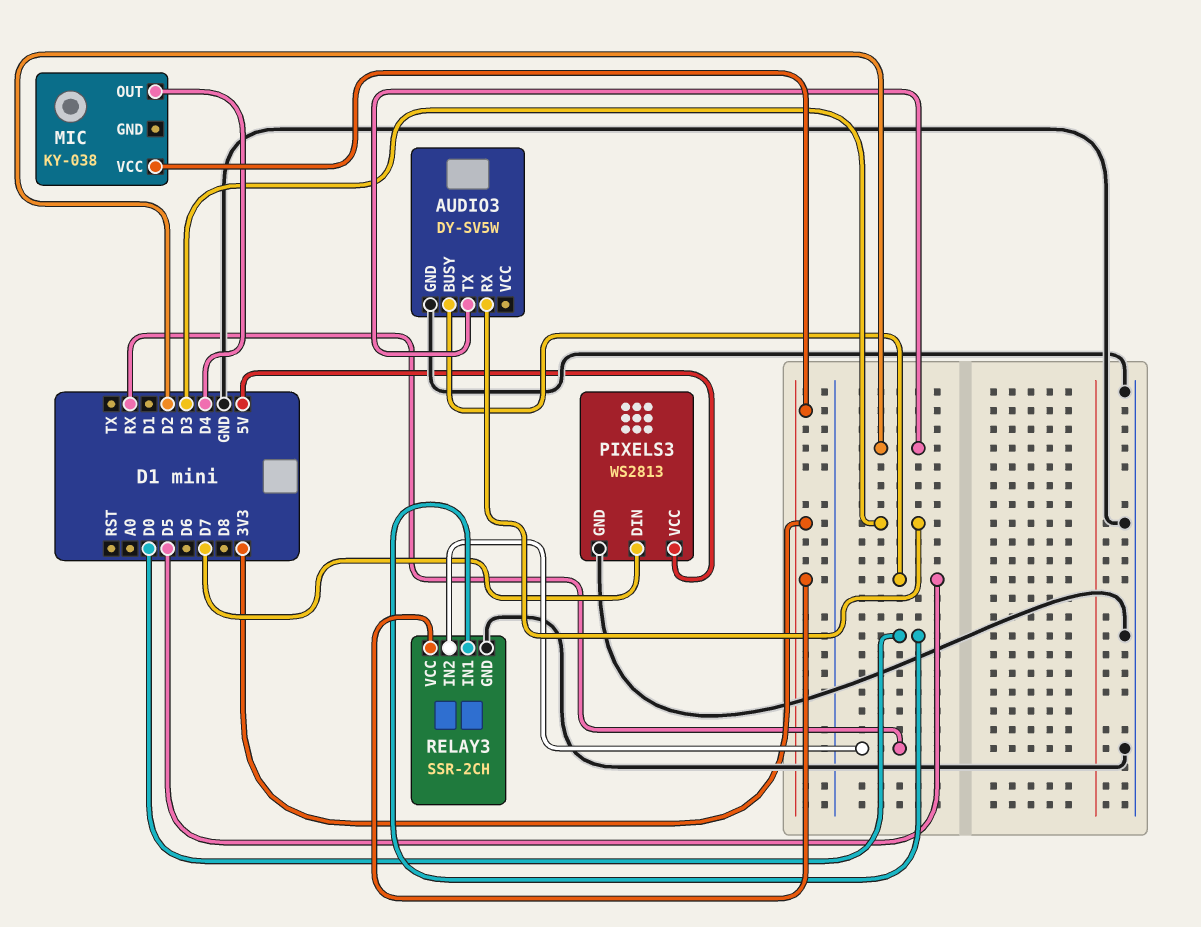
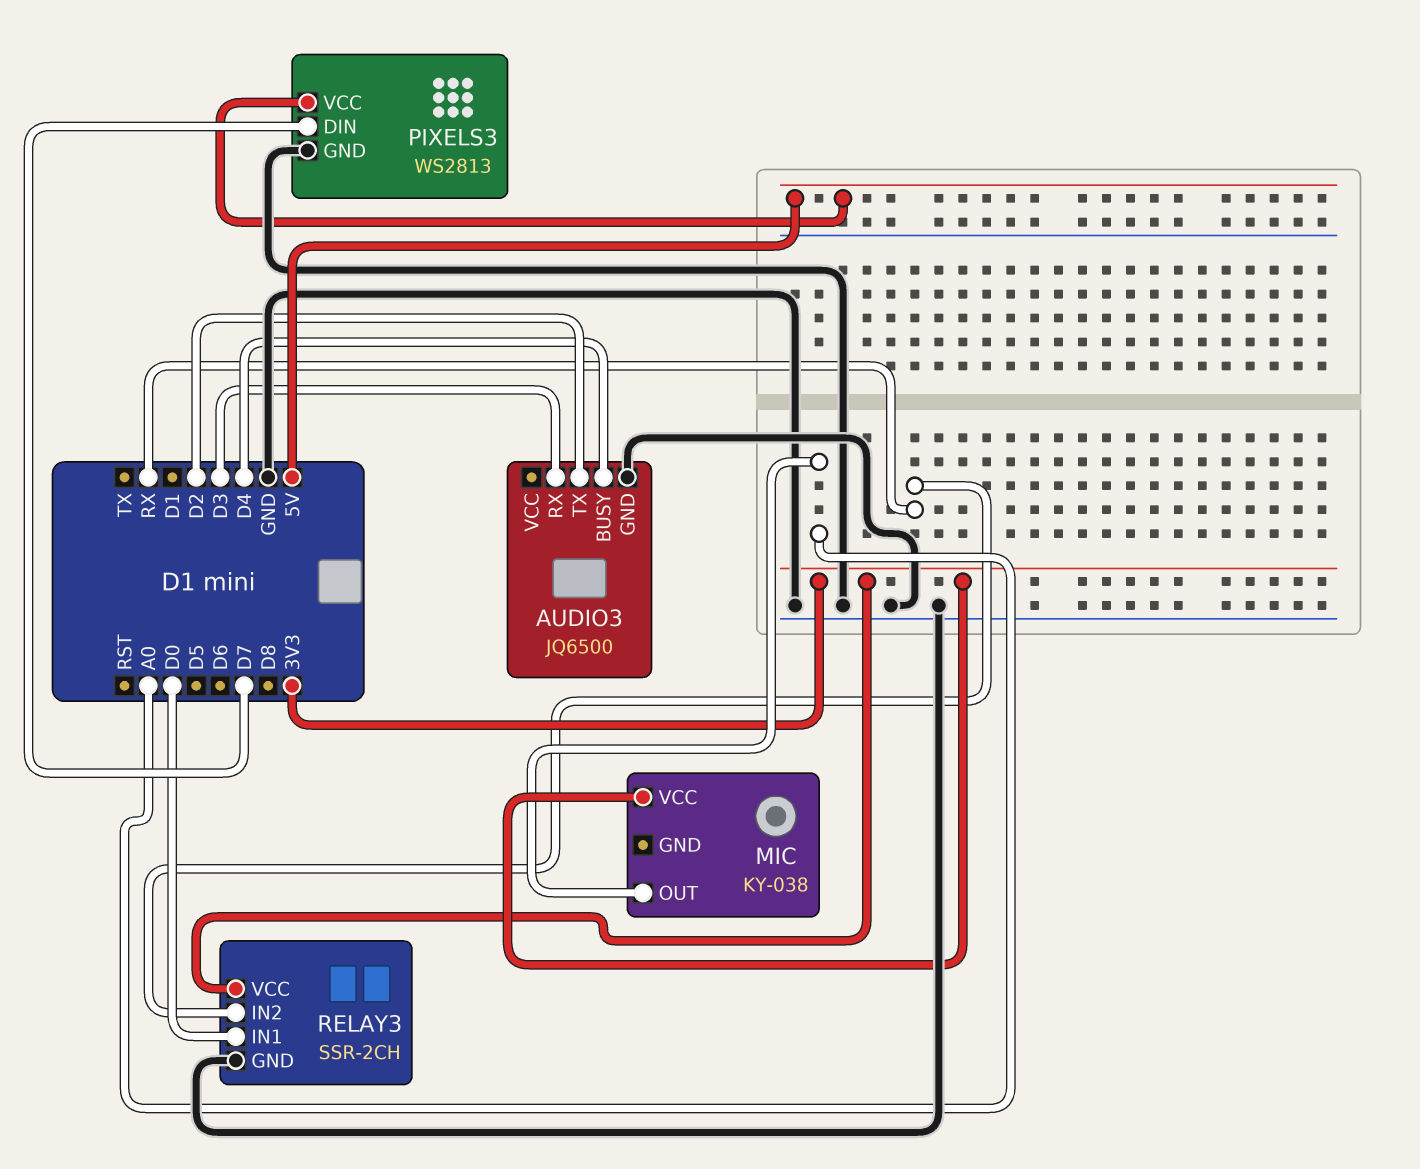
AUDIO3: DY-SV5W -> JQ6500
AUDIO3 pin BUSY: D5 -> D4
MIC pin OUT: D4 -> A0

